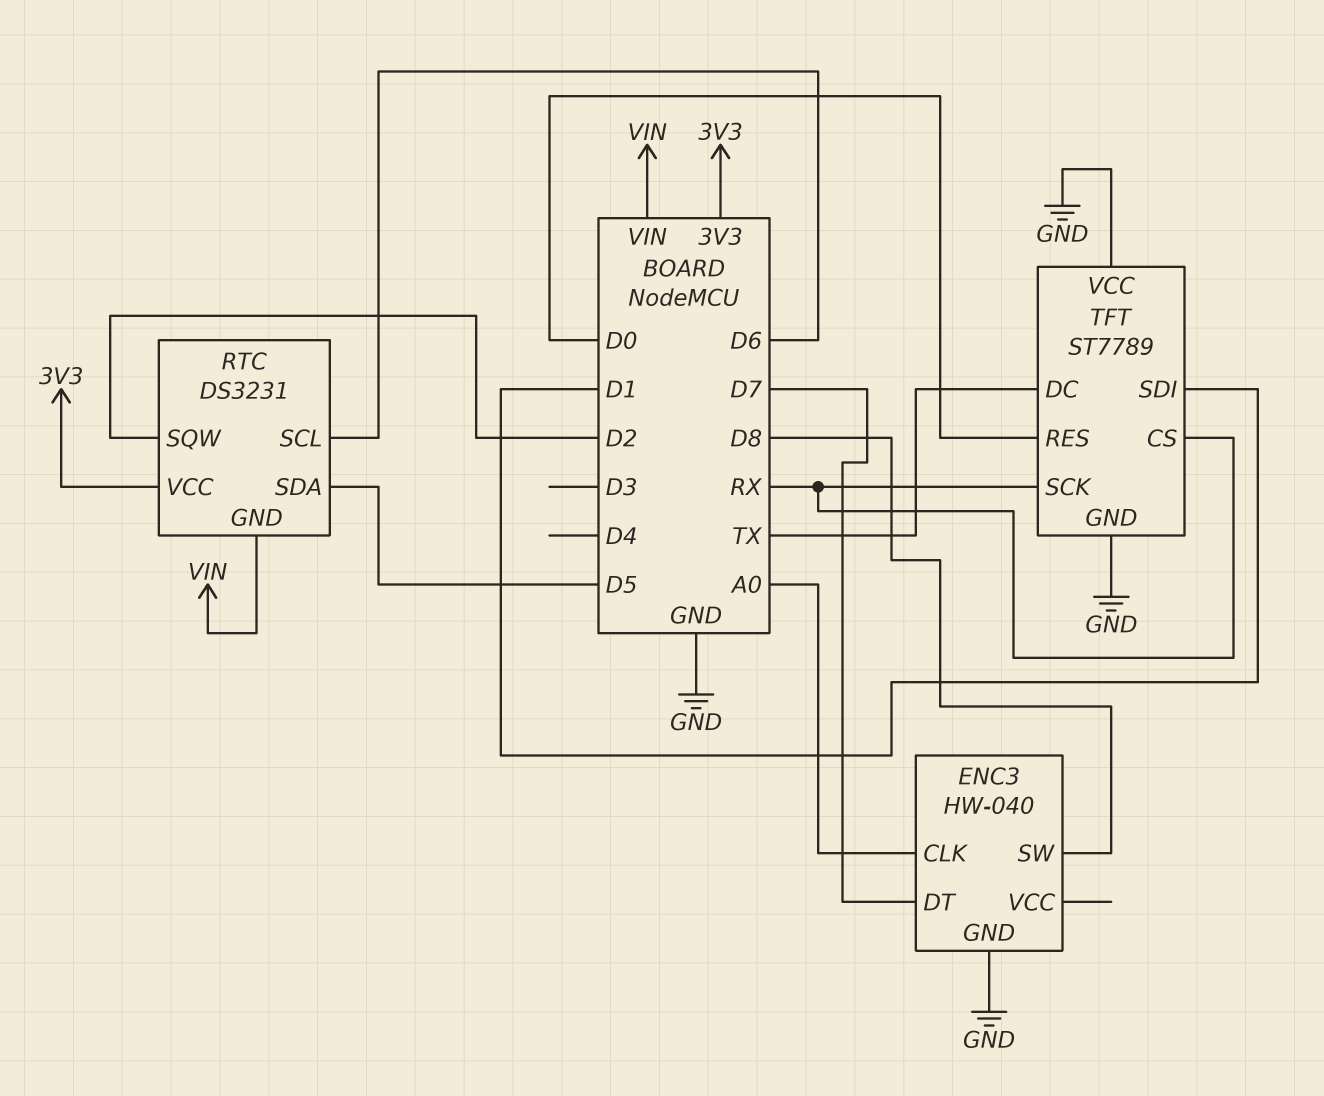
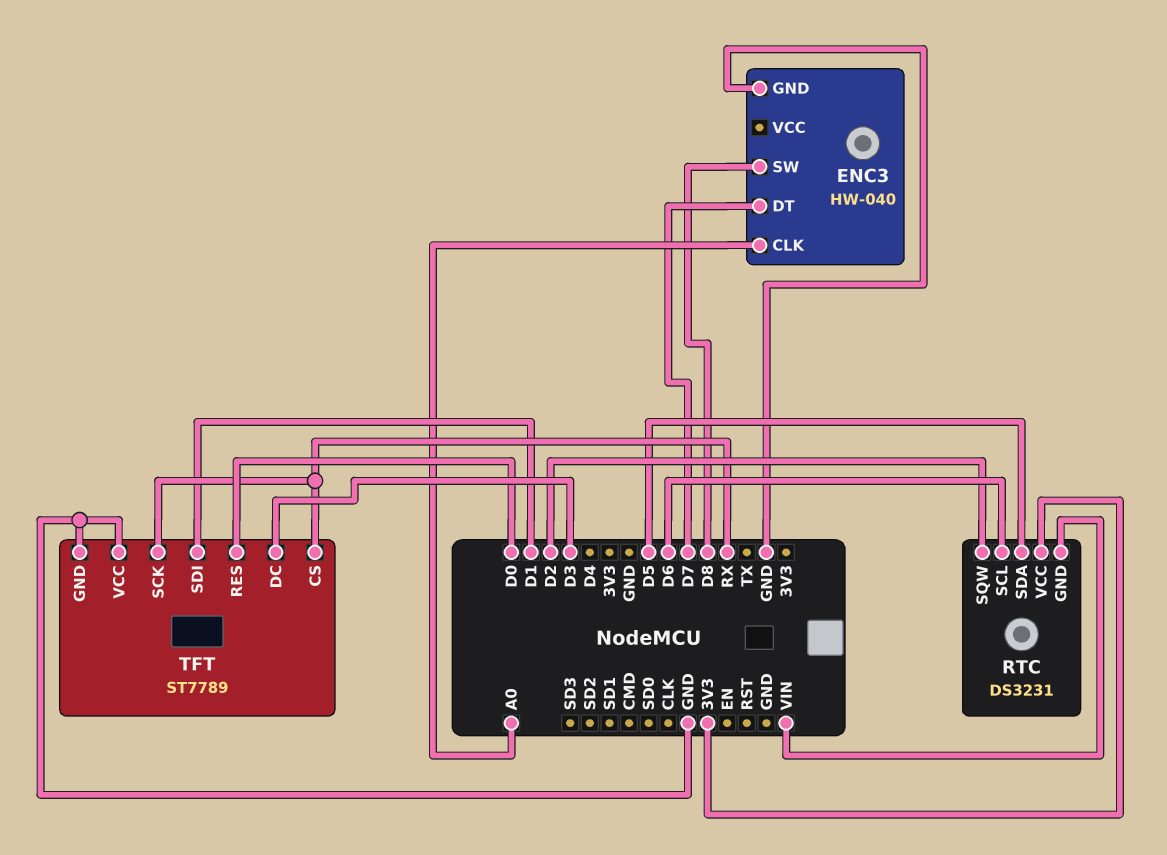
TFT pin DC: TX -> D3

